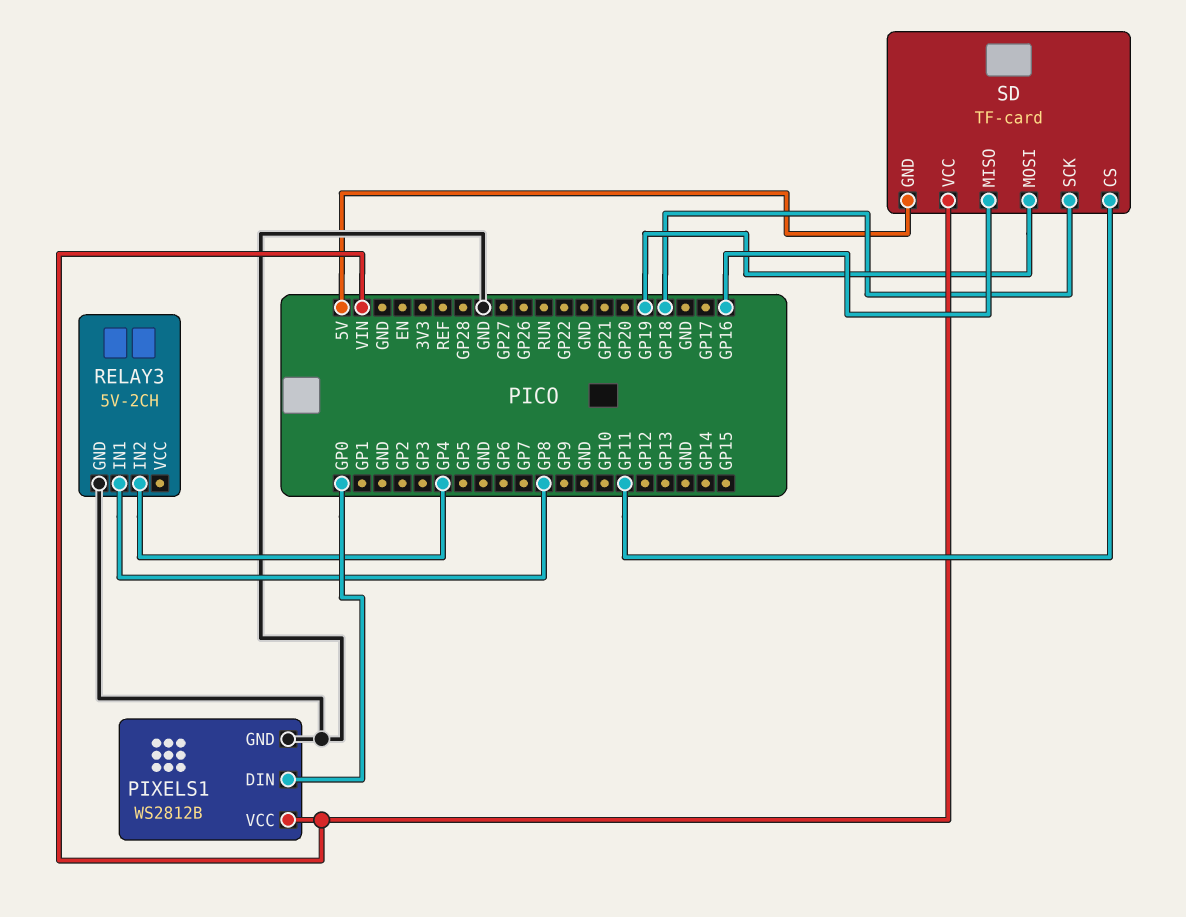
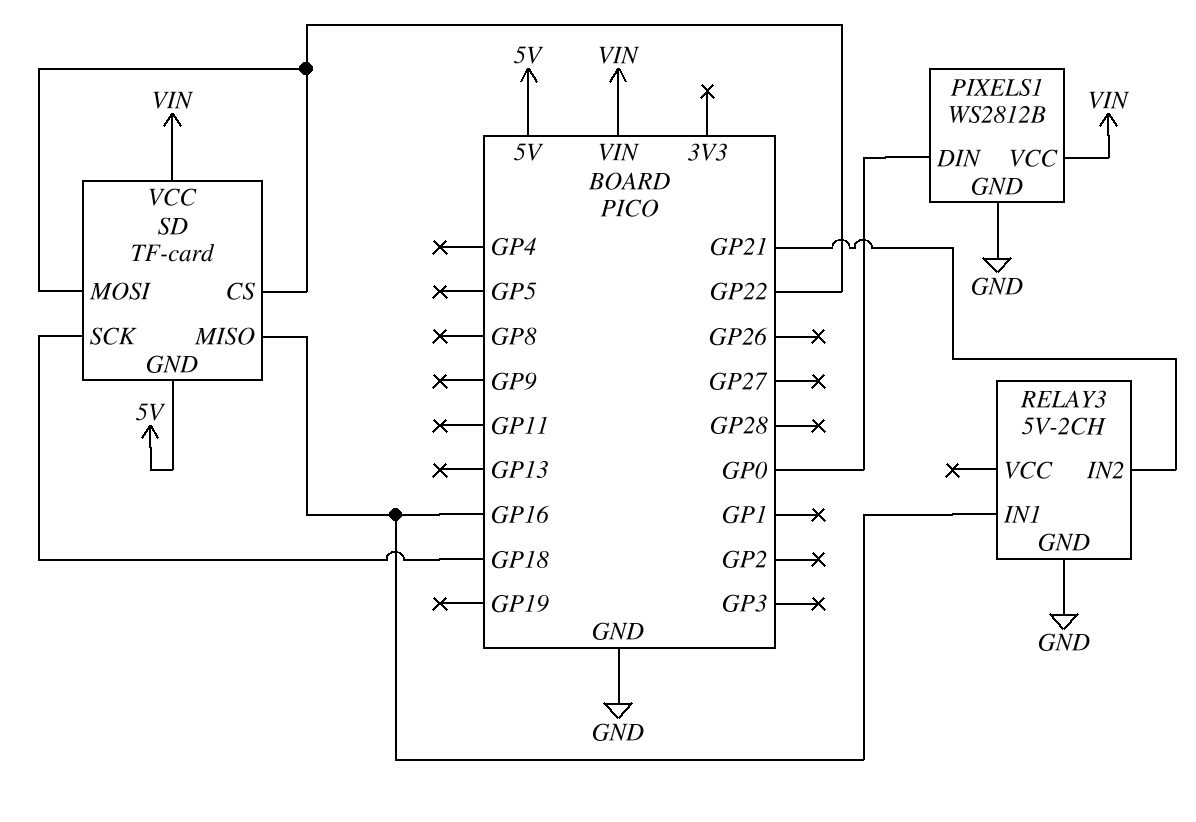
RELAY3 pin IN1: GP8 -> GP16
RELAY3 pin IN2: GP4 -> GP21
SD pin CS: GP11 -> GP22
SD pin MOSI: GP19 -> GP22

